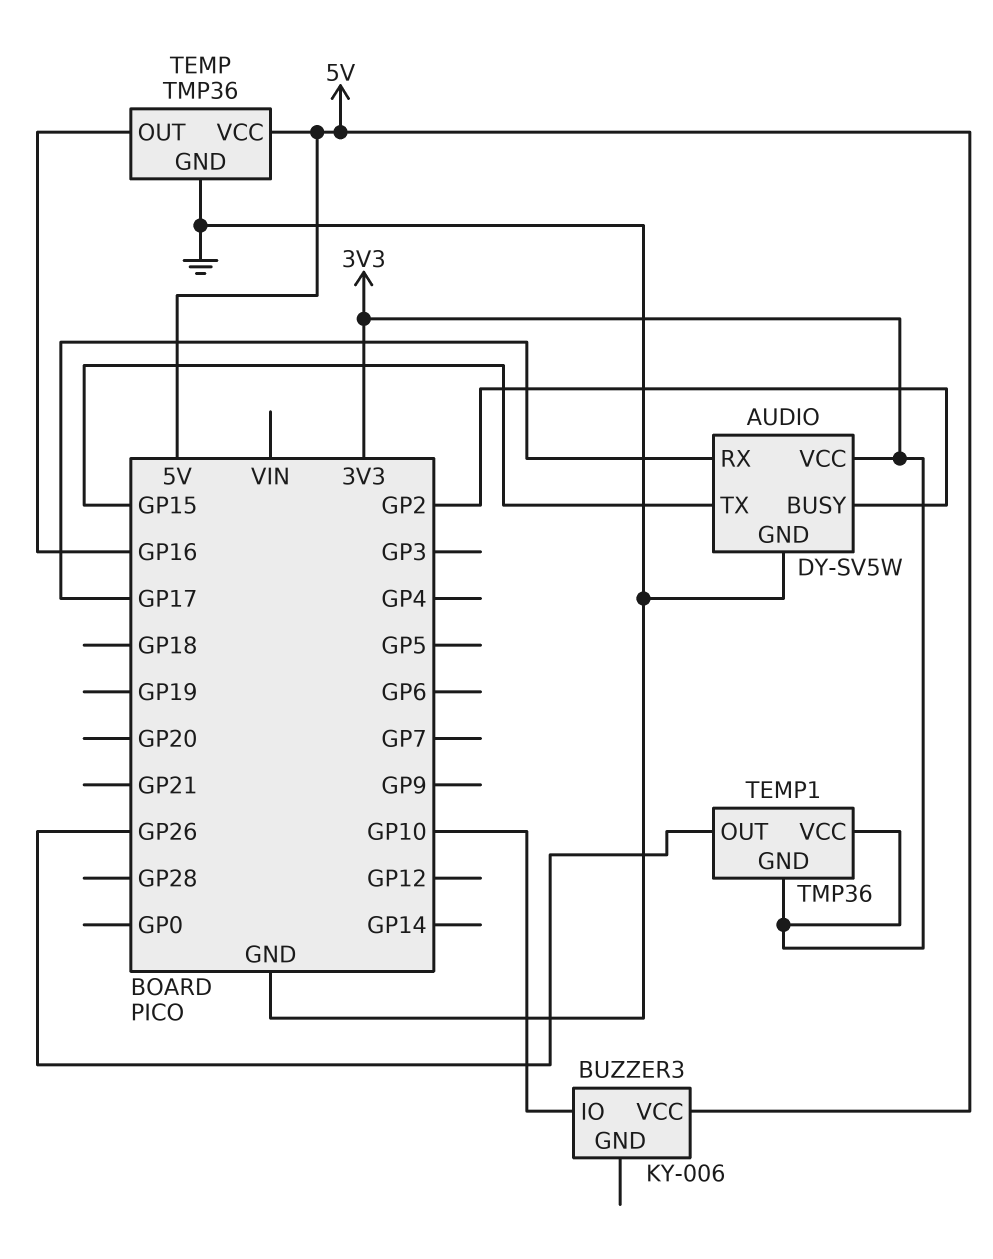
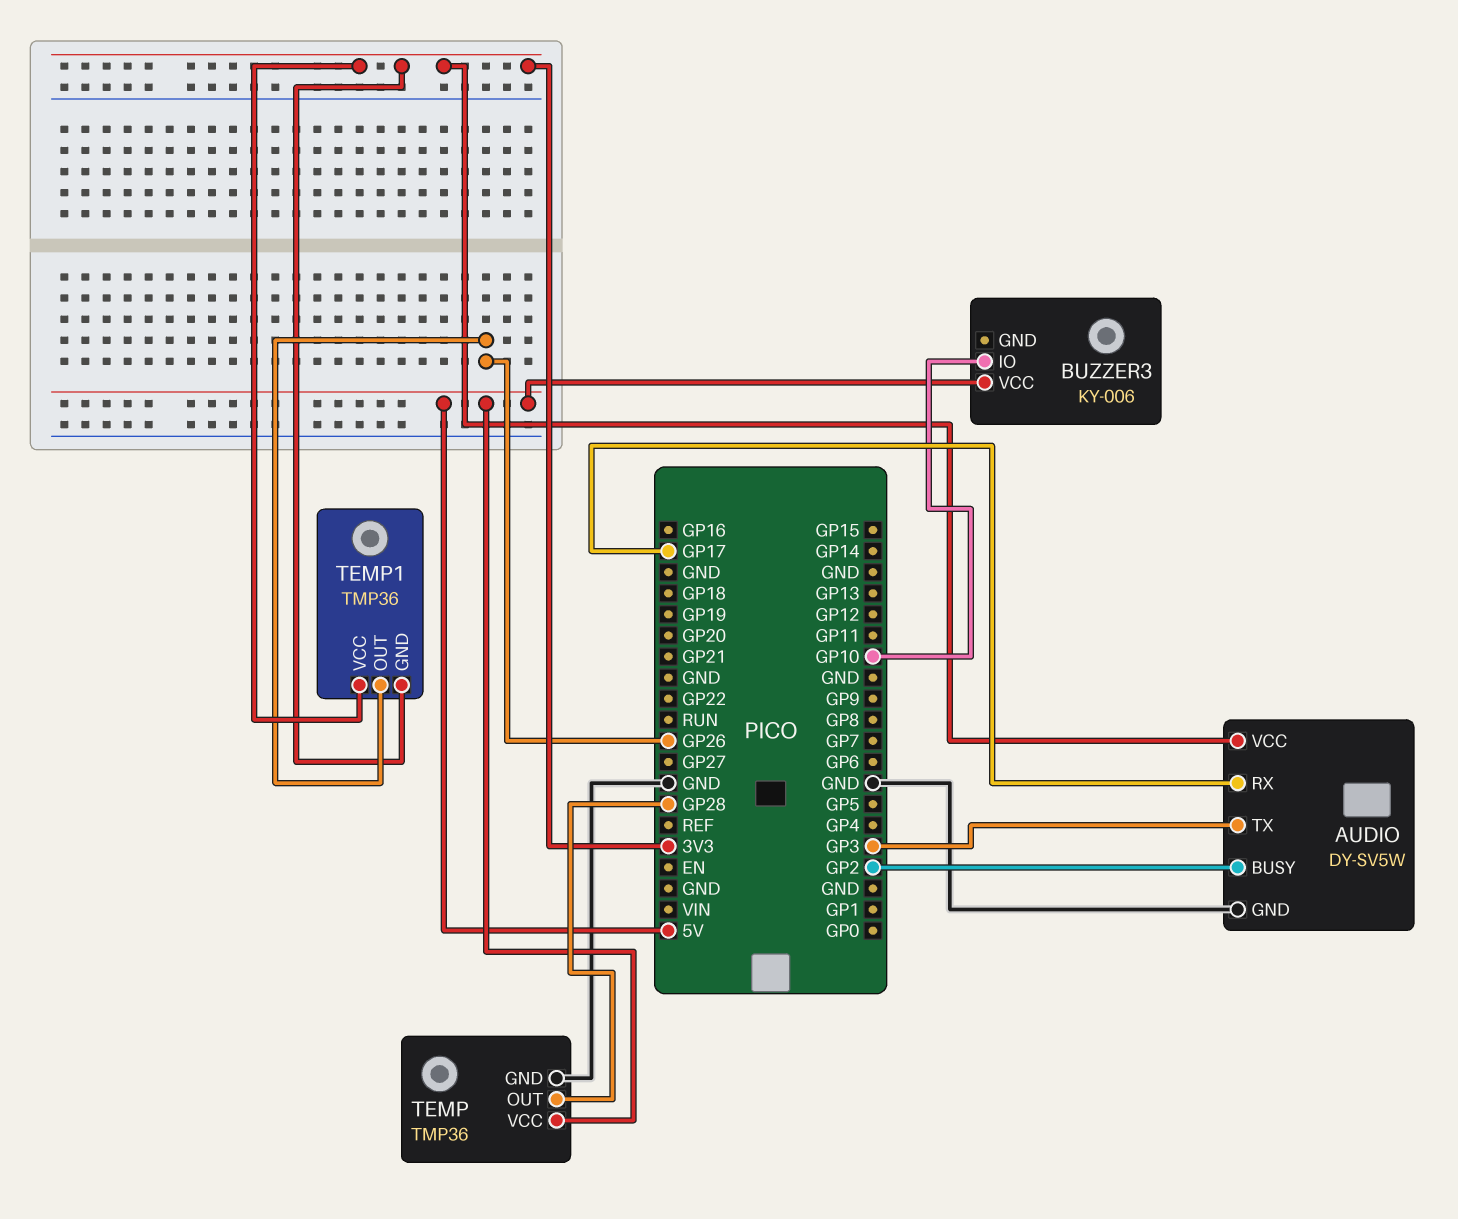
AUDIO pin TX: GP15 -> GP3
TEMP pin OUT: GP16 -> GP28

